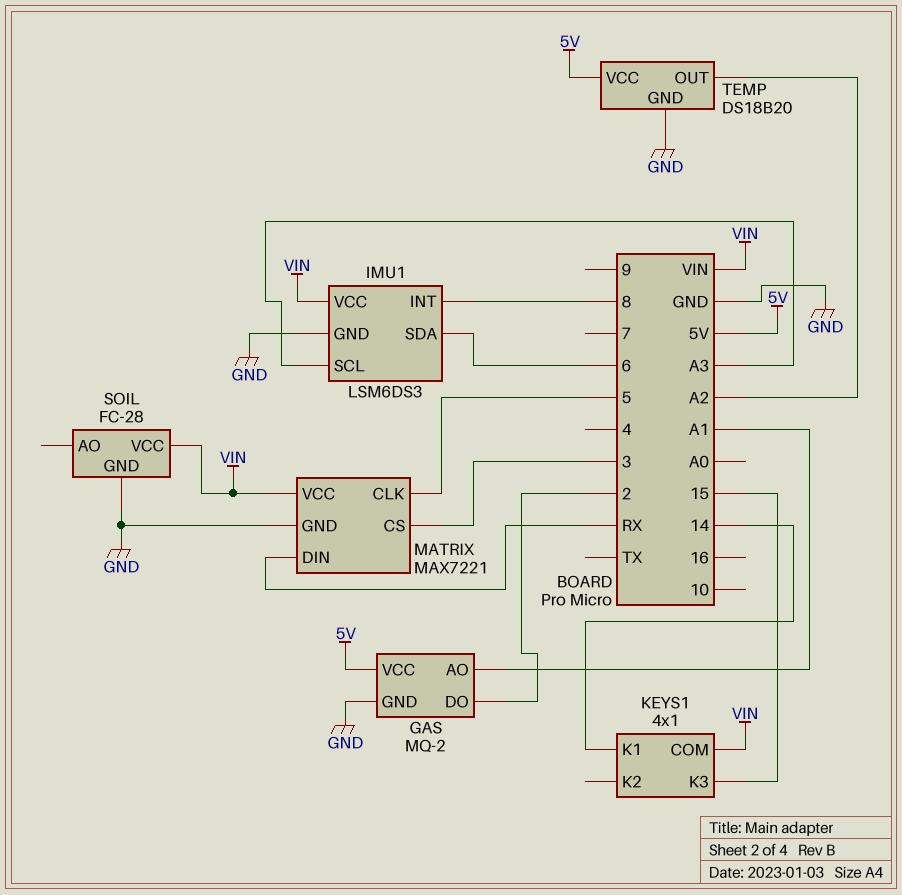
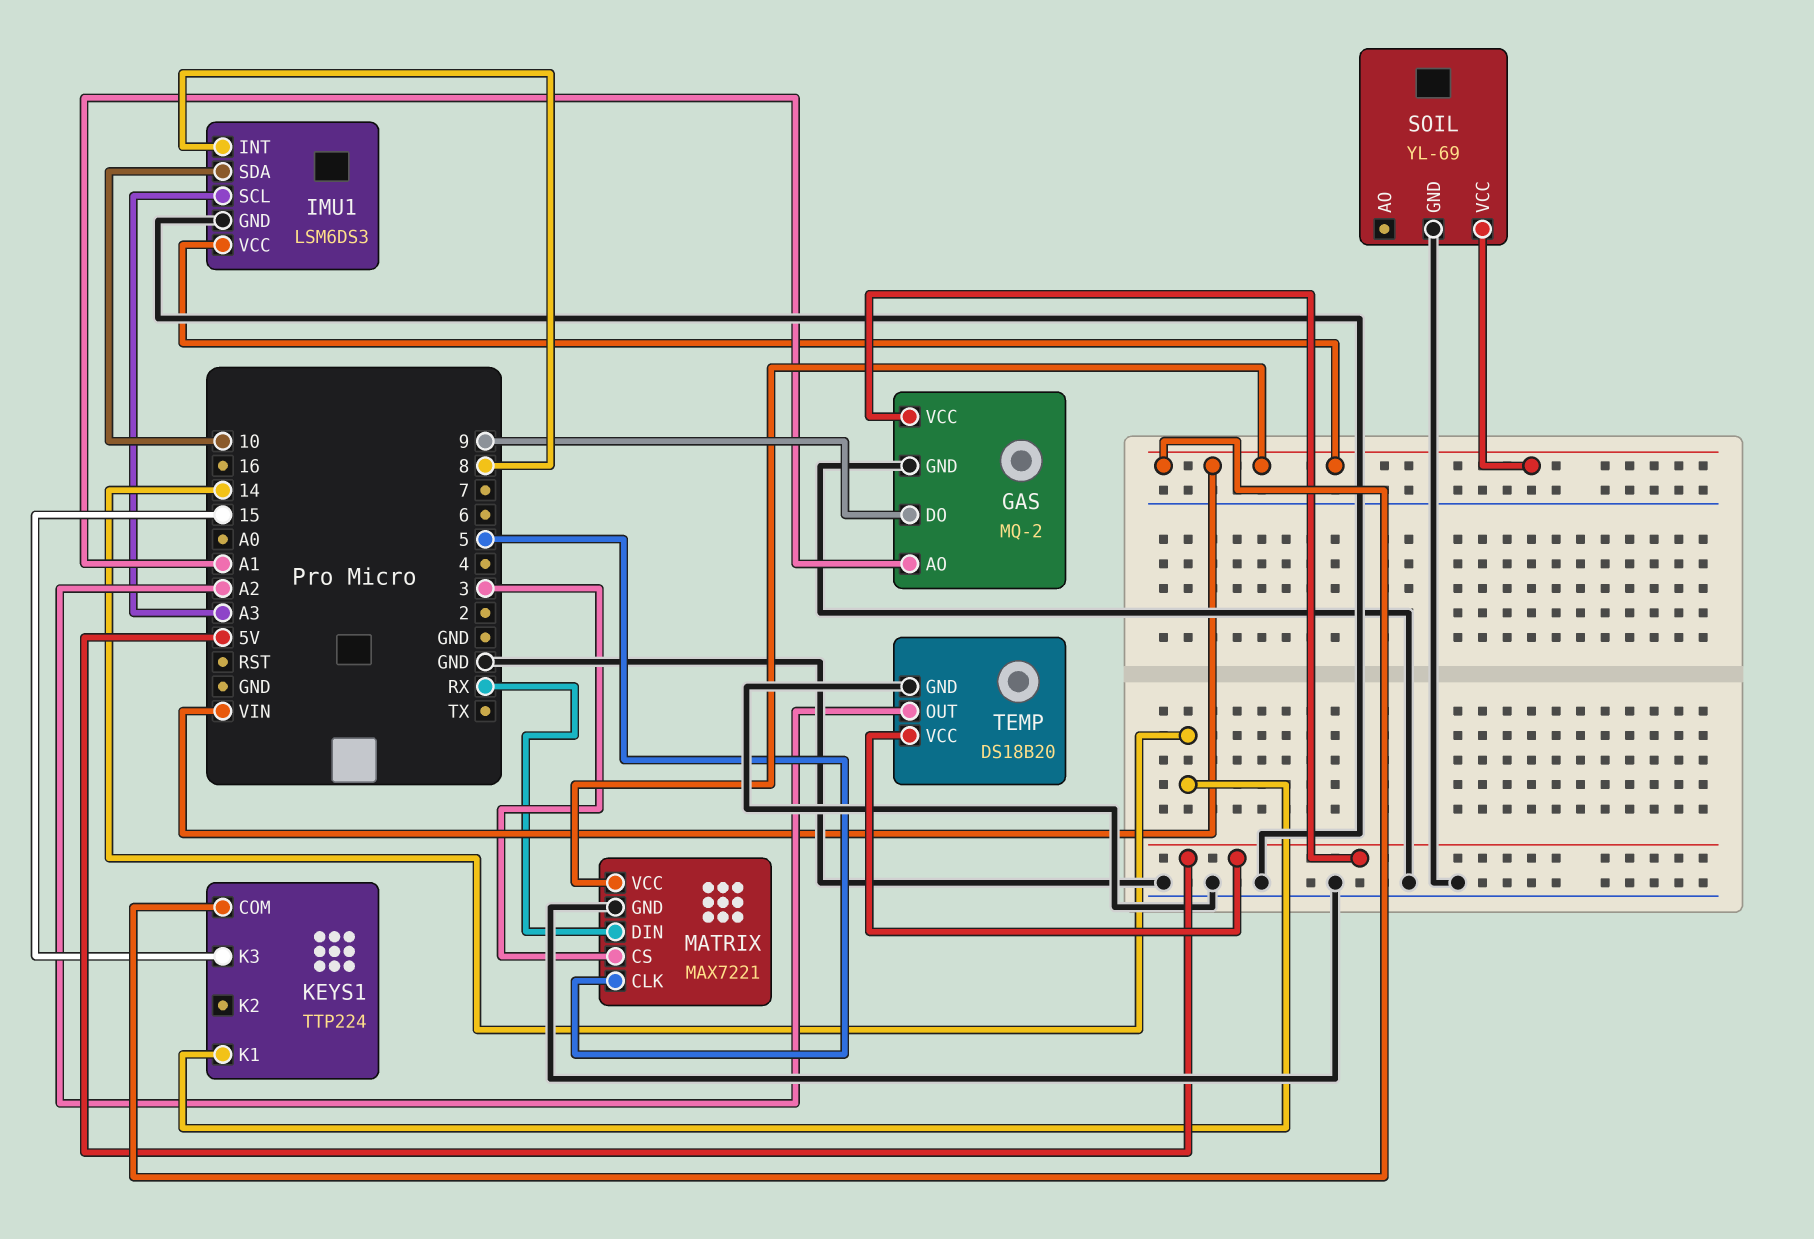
GAS pin DO: 2 -> 9
IMU1 pin SDA: 6 -> 10
KEYS1: 4x1 -> TTP224
SOIL: FC-28 -> YL-69

